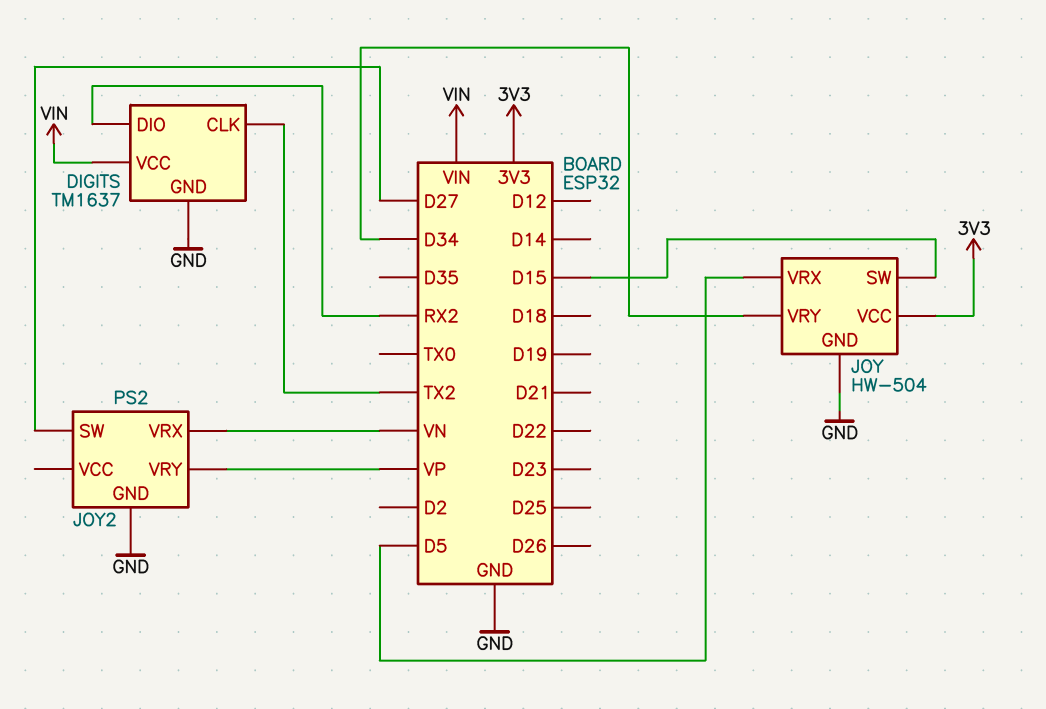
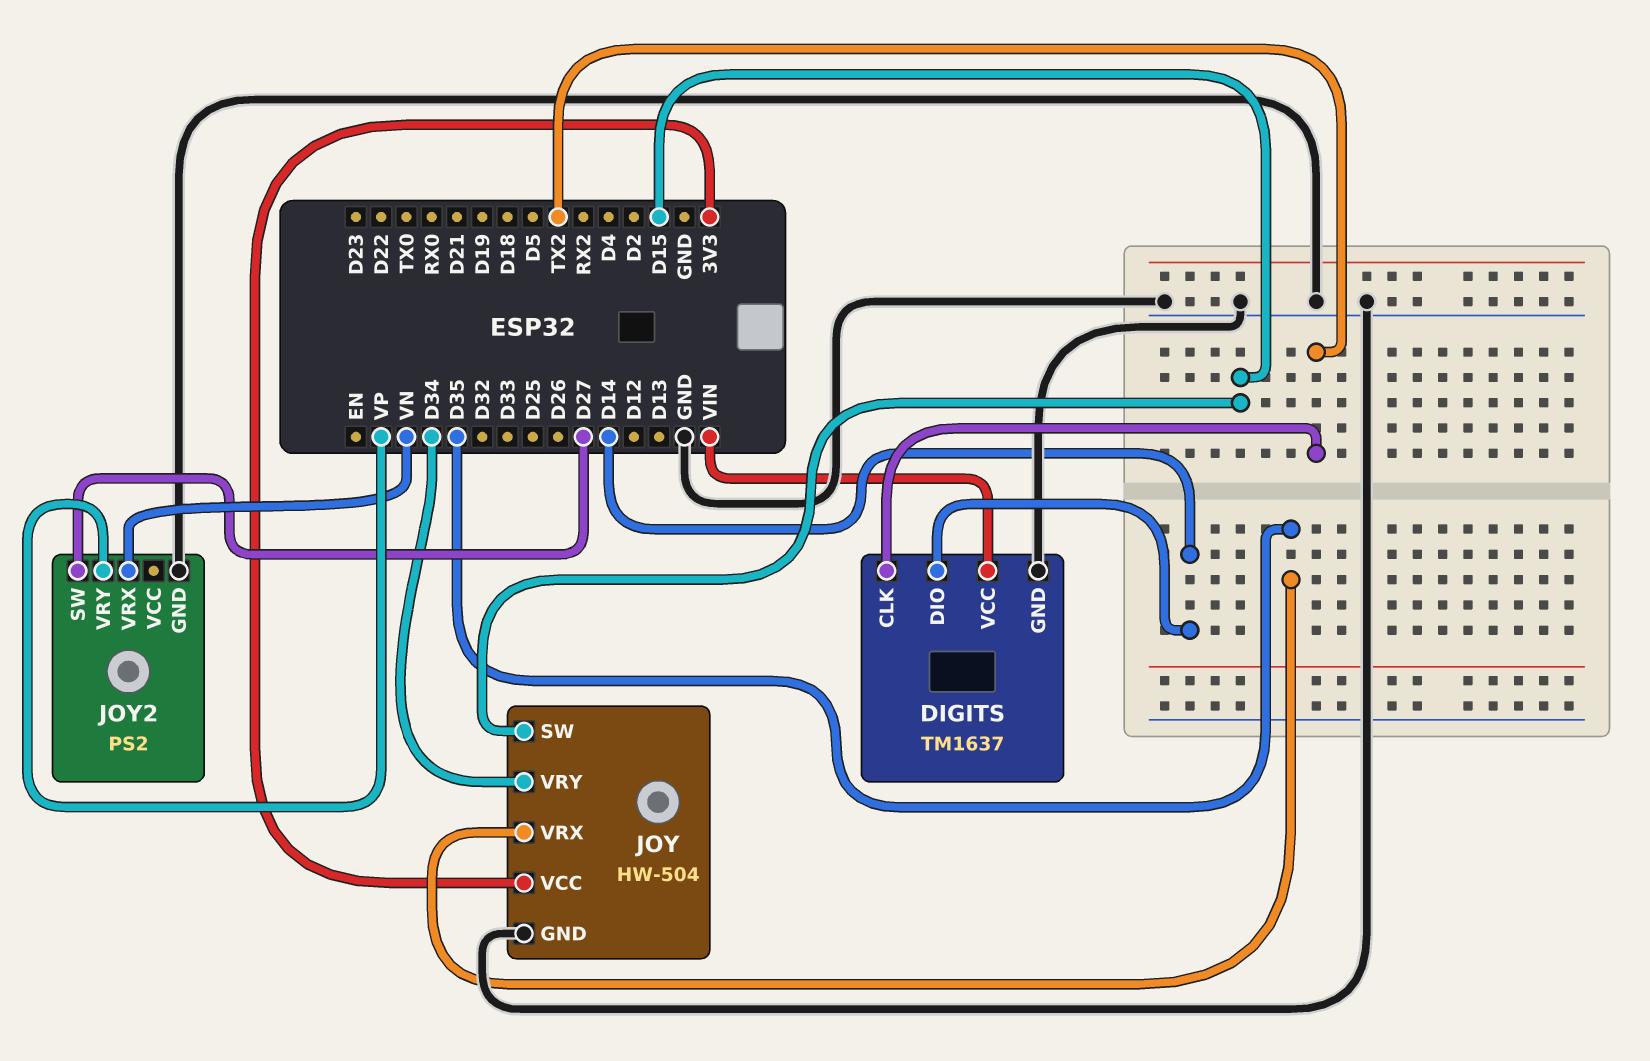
DIGITS pin DIO: RX2 -> D14
JOY pin VRX: D5 -> D35

